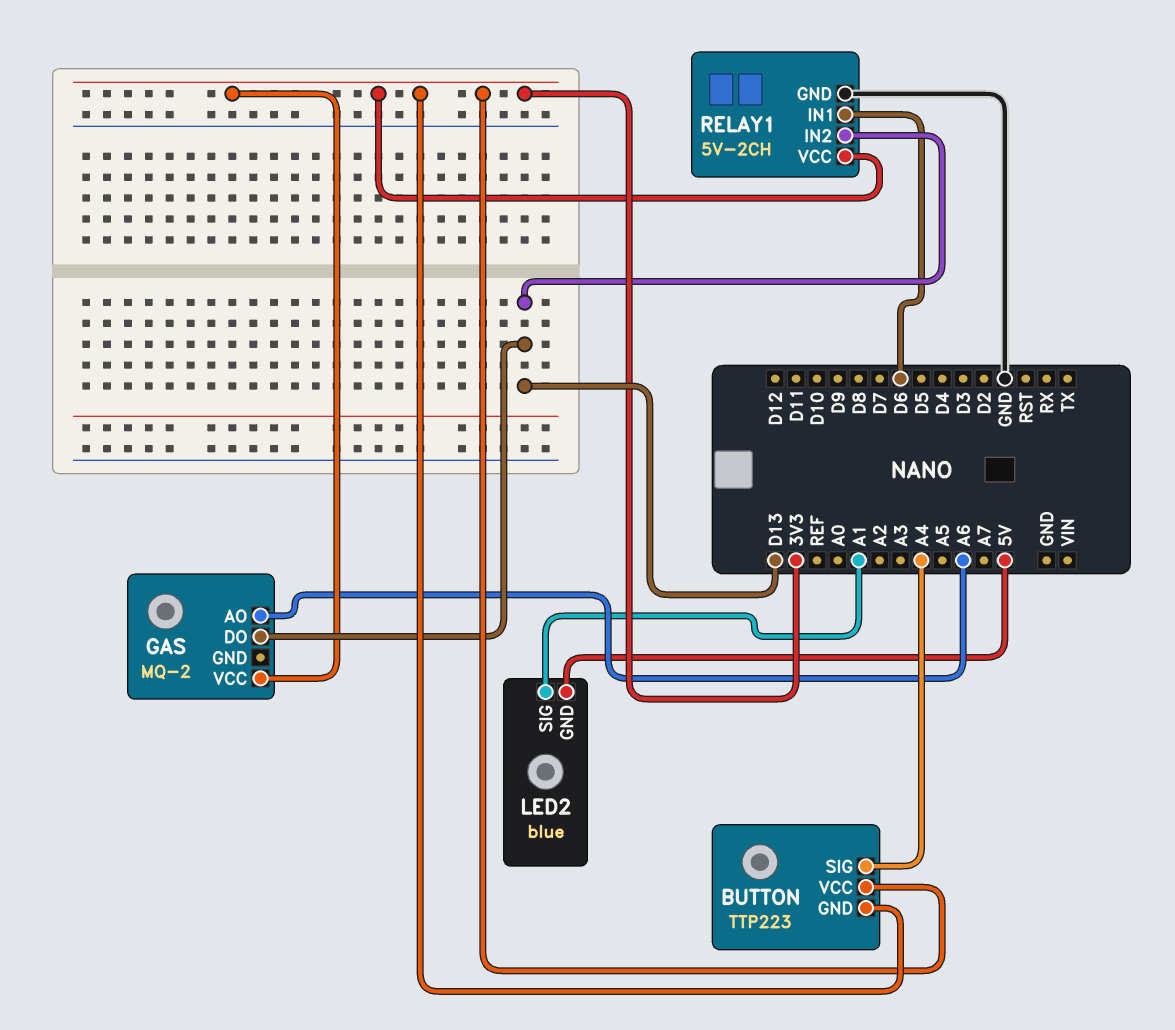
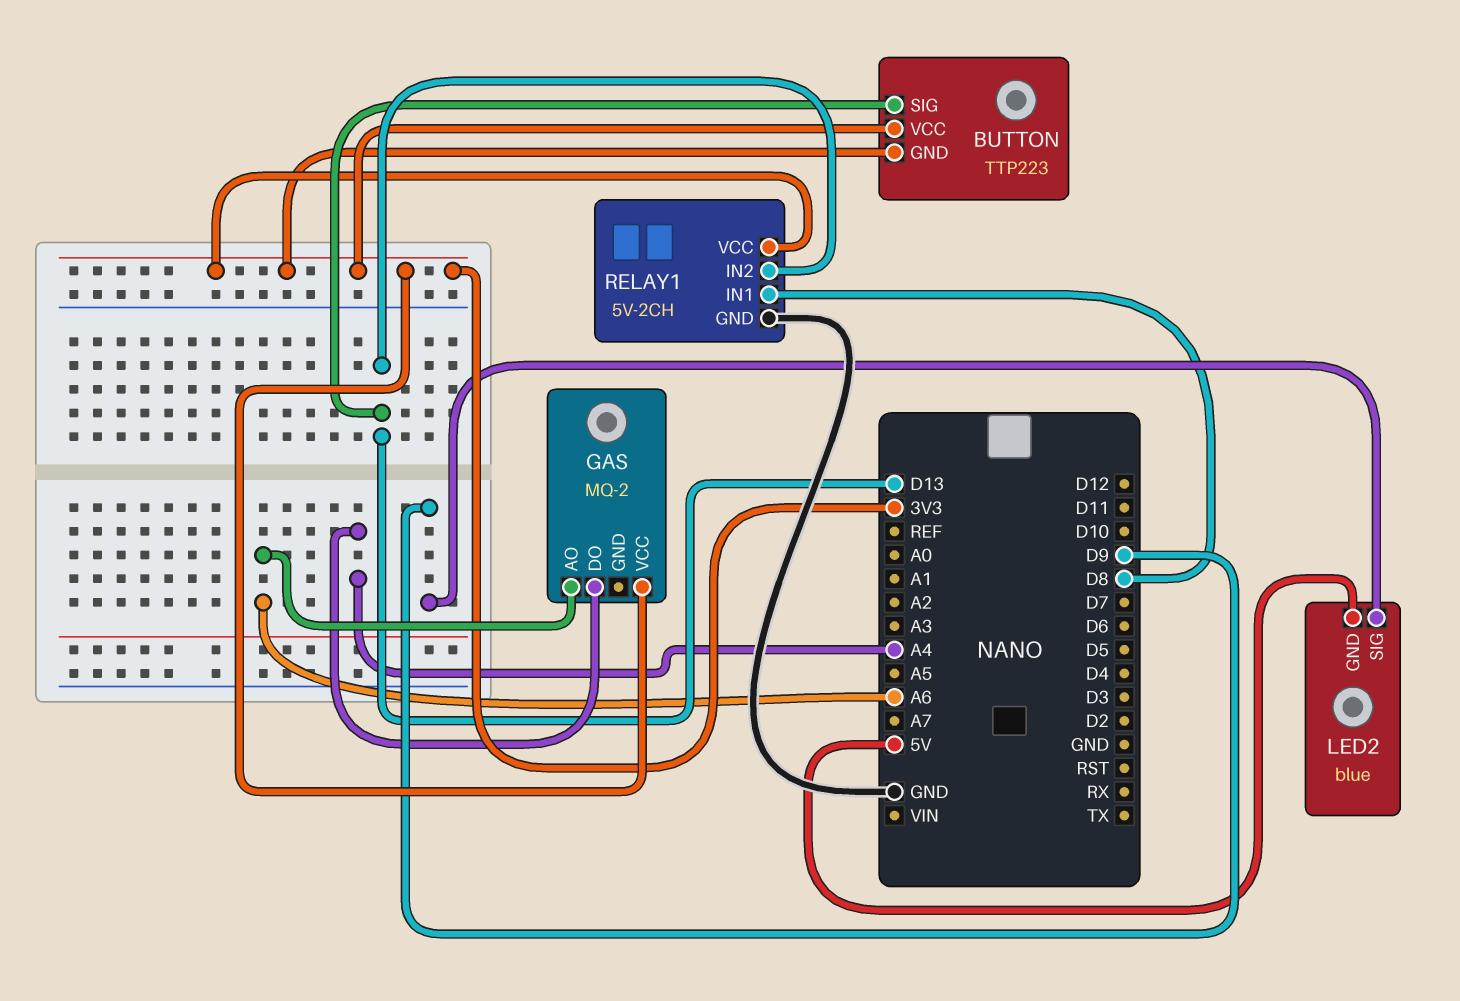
BUTTON pin SIG: A4 -> D13
GAS pin DO: D13 -> A4
LED2 pin SIG: A1 -> D9
RELAY1 pin IN1: D6 -> D8

